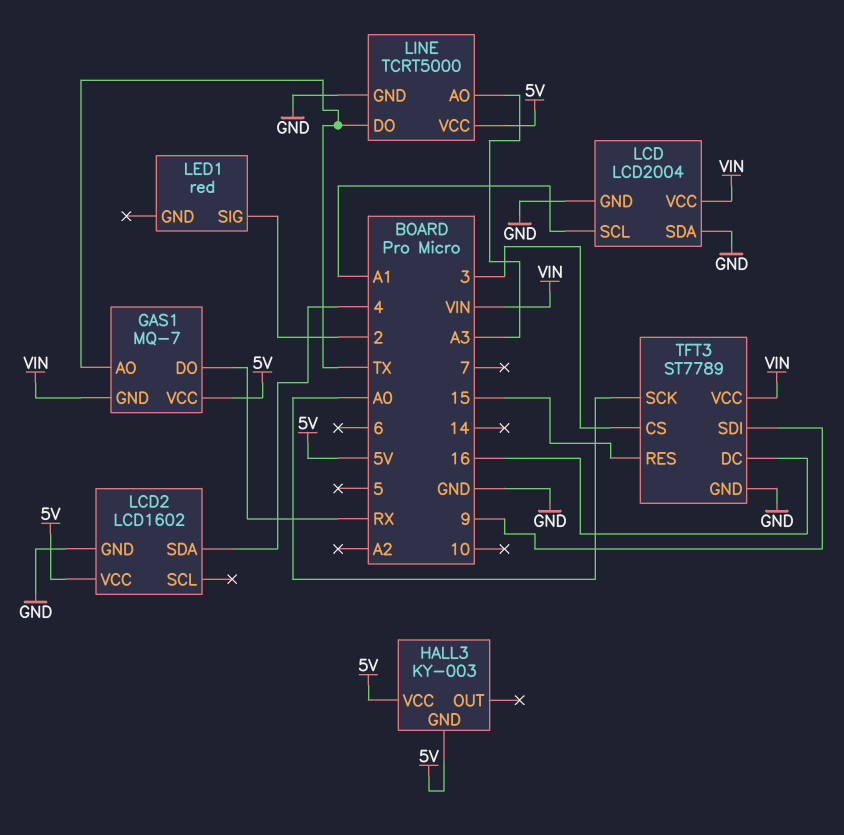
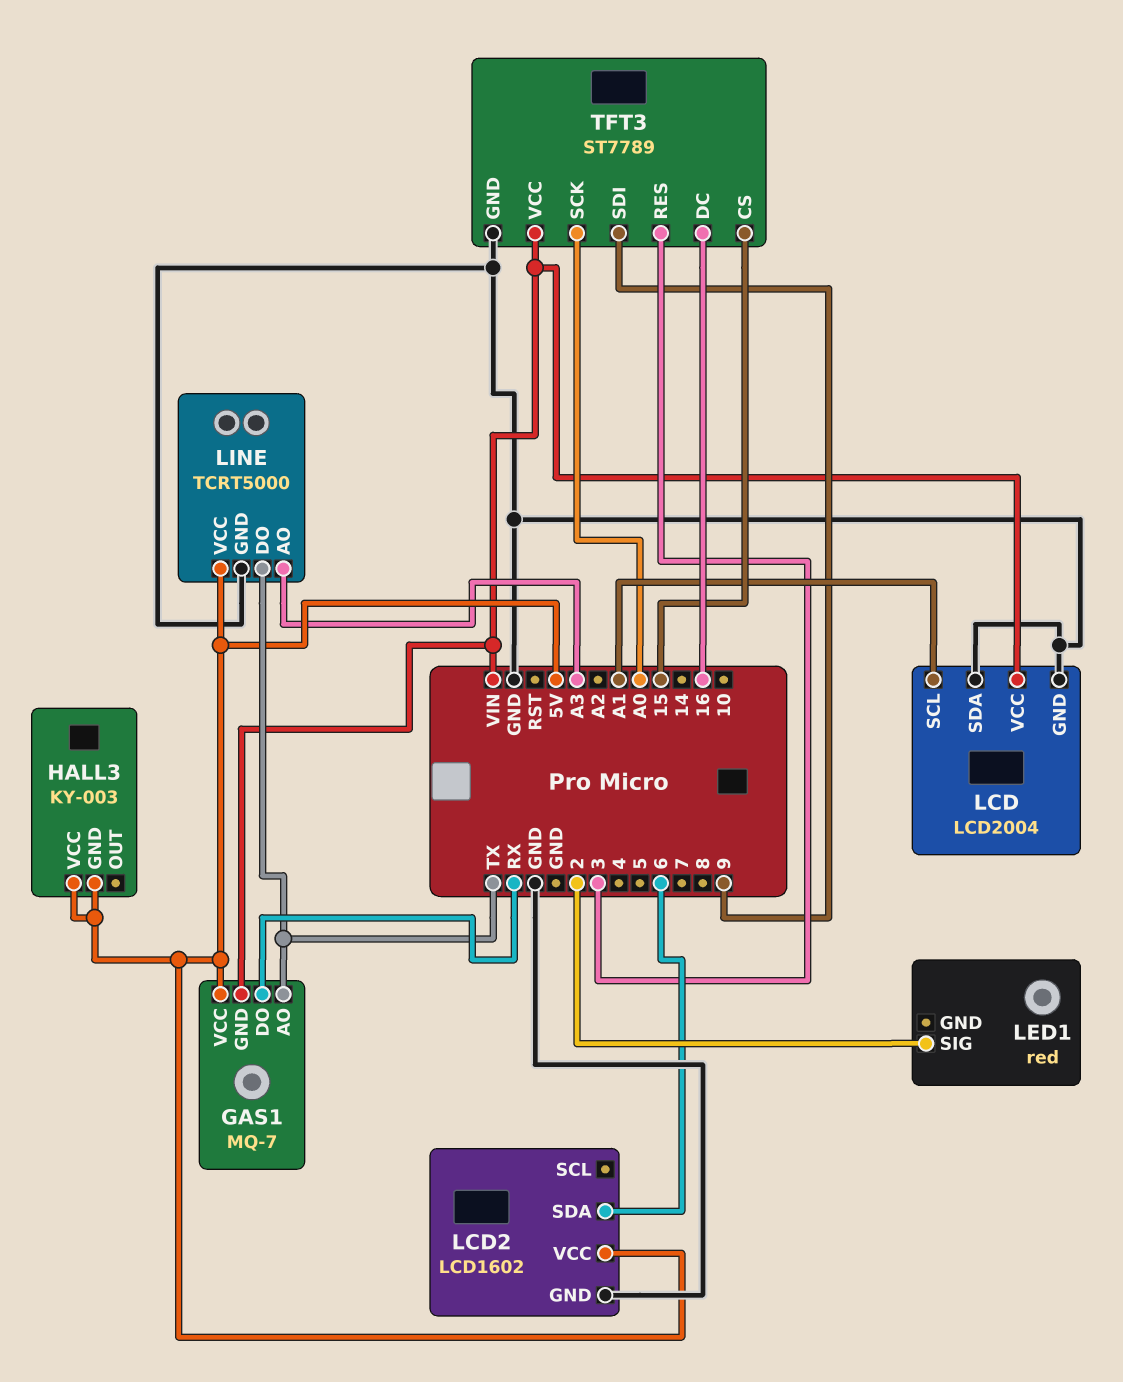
LCD2 pin SDA: 4 -> 6
TFT3 pin CS: 3 -> 15
TFT3 pin RES: 15 -> 3

